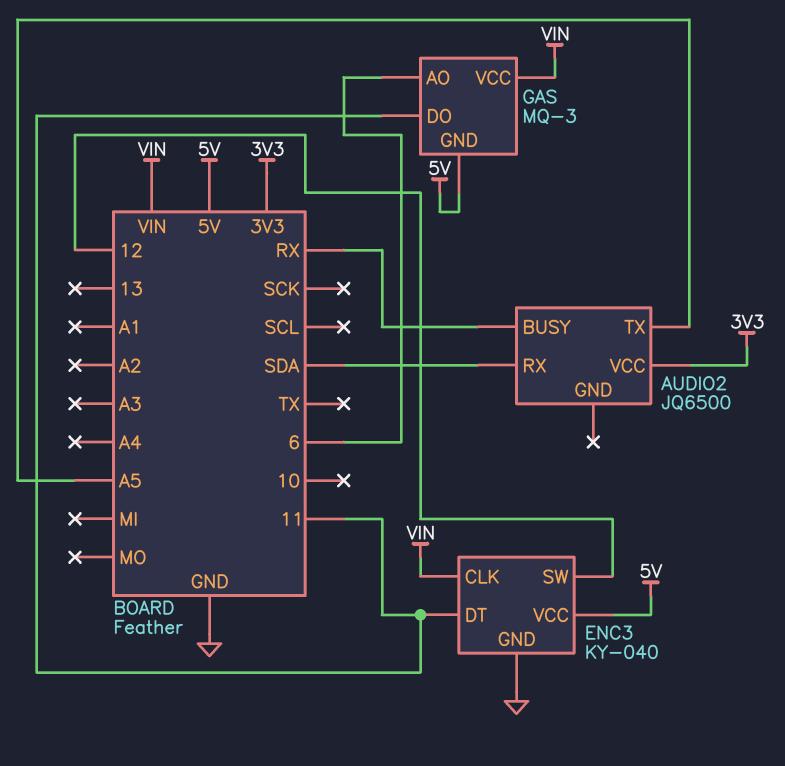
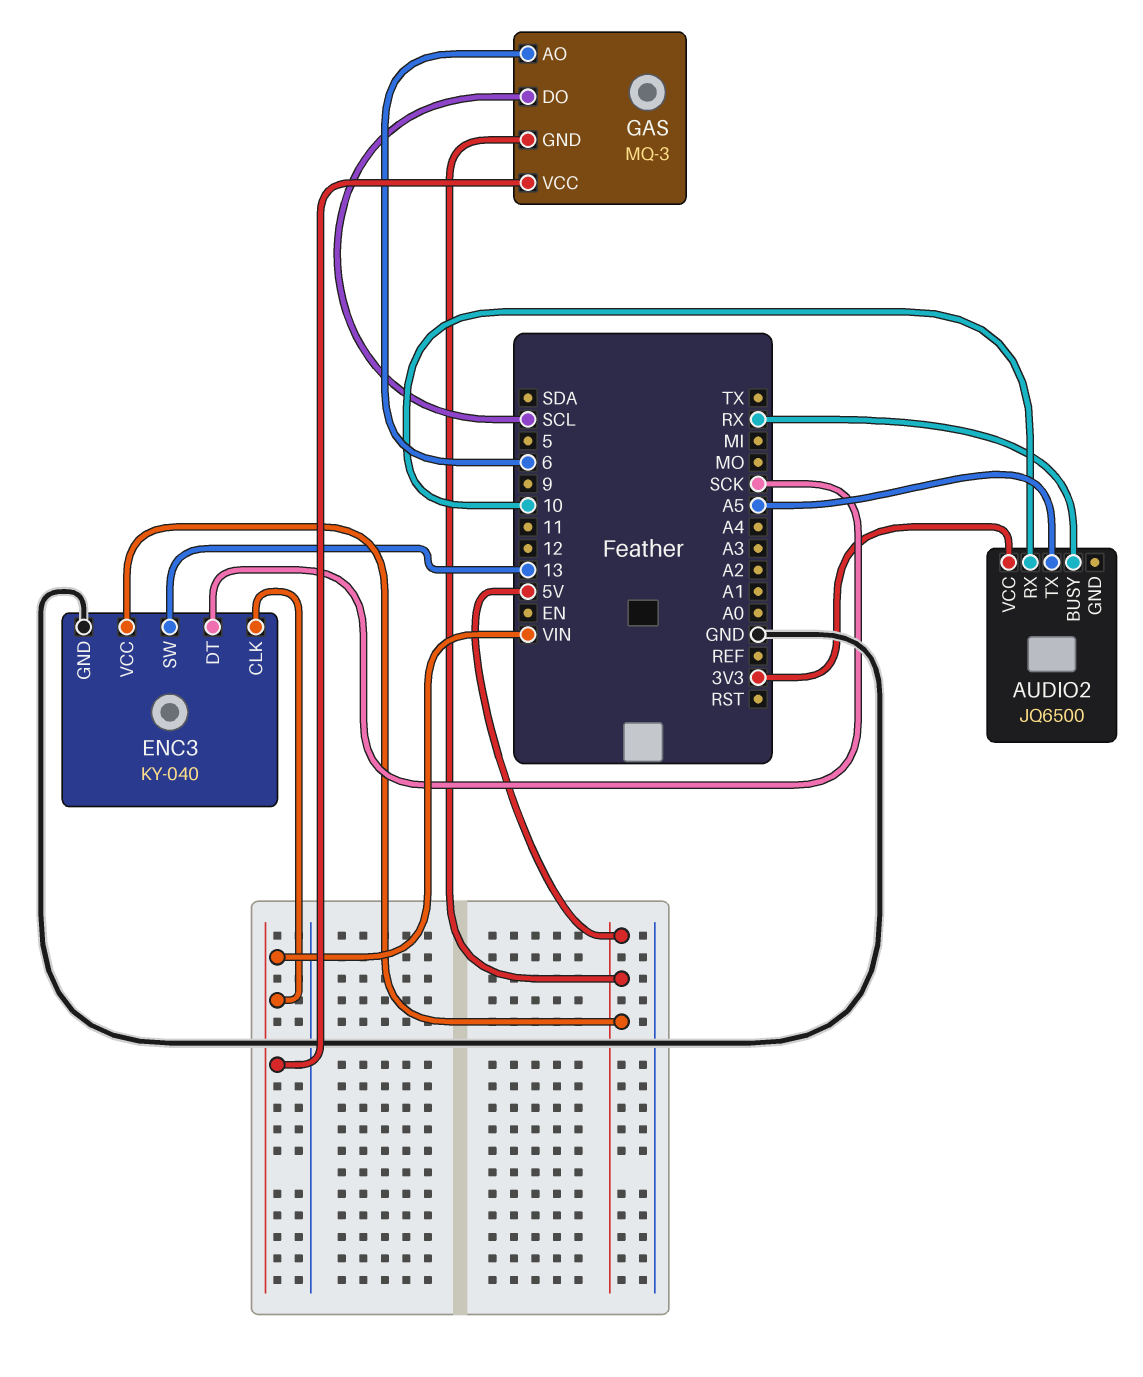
AUDIO2 pin RX: SDA -> 10
ENC3 pin DT: 11 -> SCK
ENC3 pin SW: 12 -> 13
GAS pin DO: 11 -> SCL

